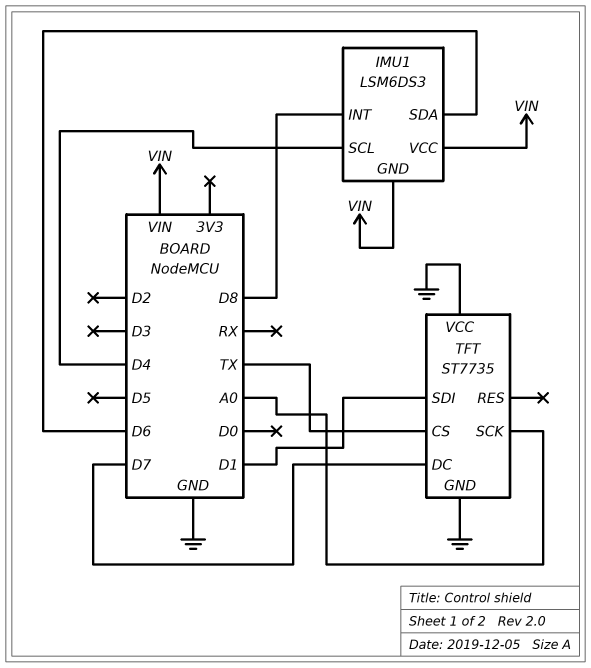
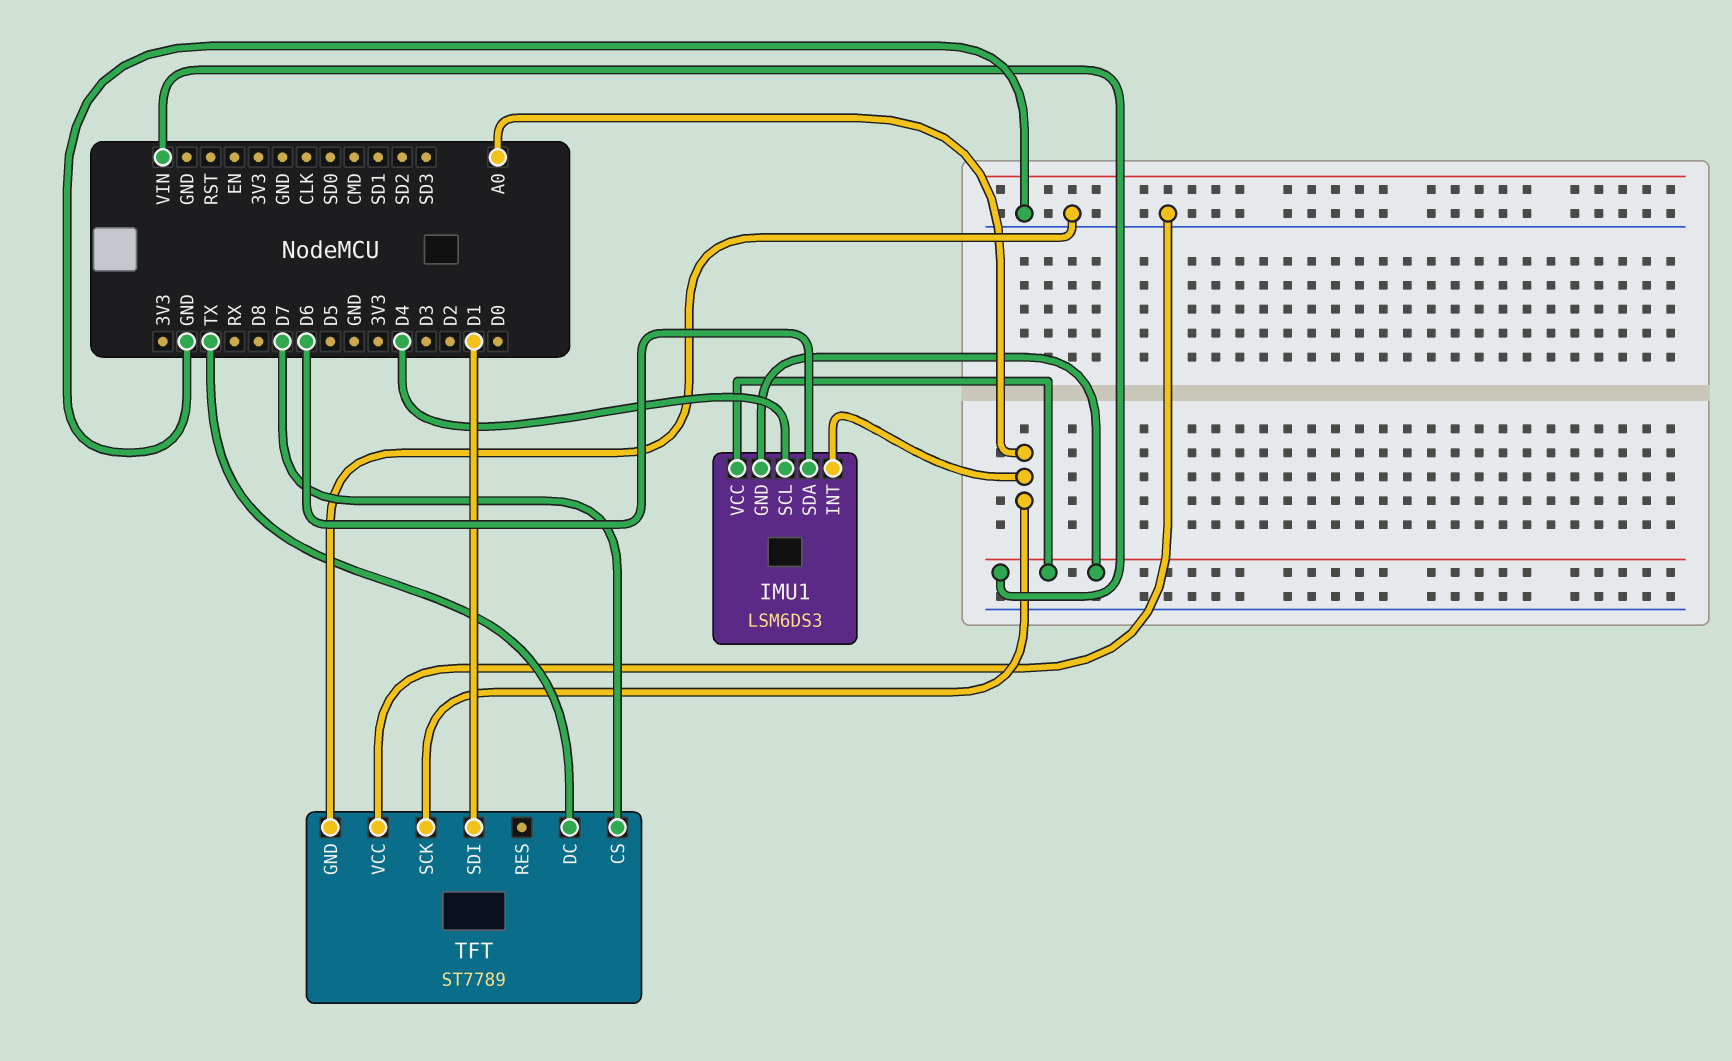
IMU1 pin INT: D8 -> A0
TFT: ST7735 -> ST7789
TFT pin CS: TX -> D7
TFT pin DC: D7 -> TX

